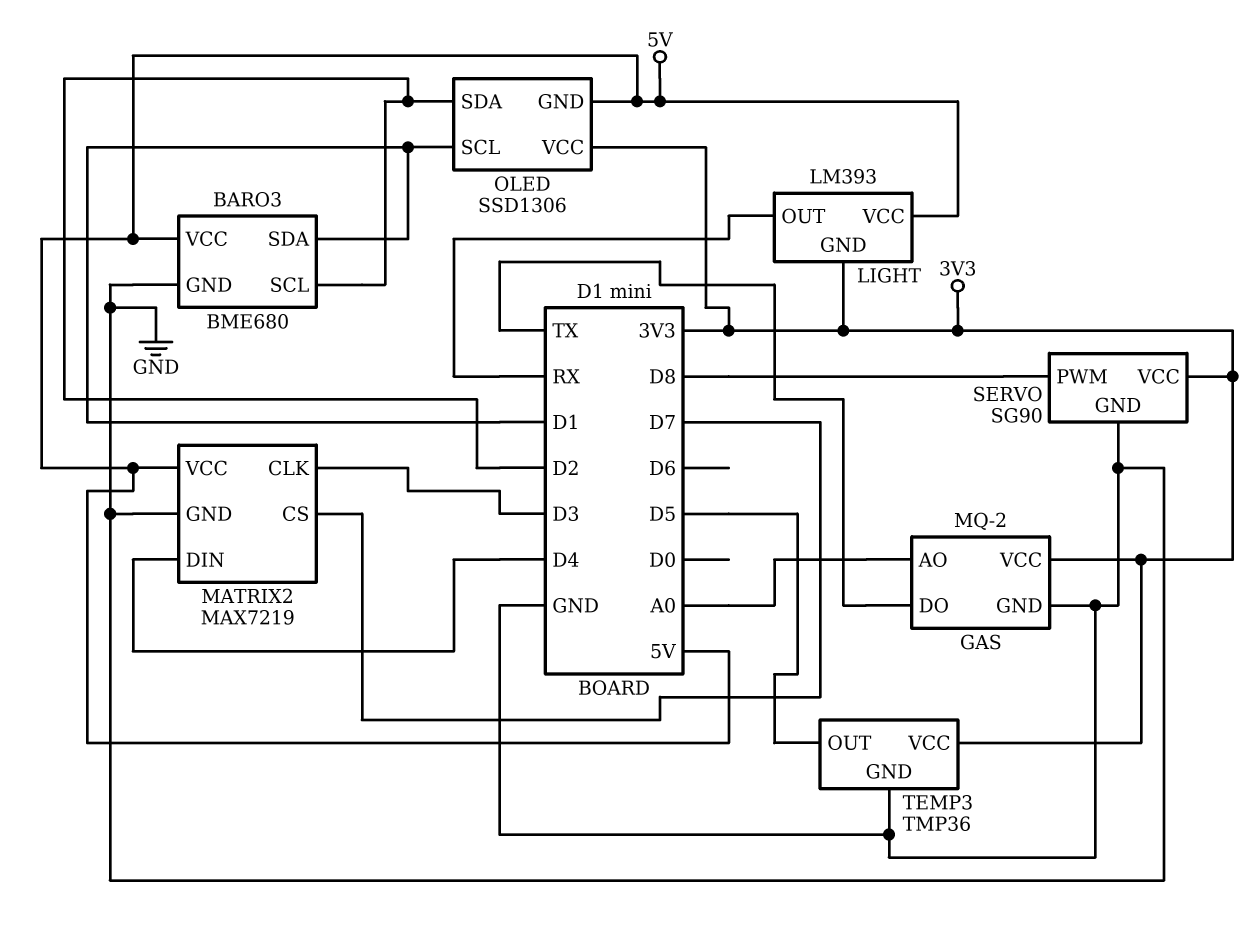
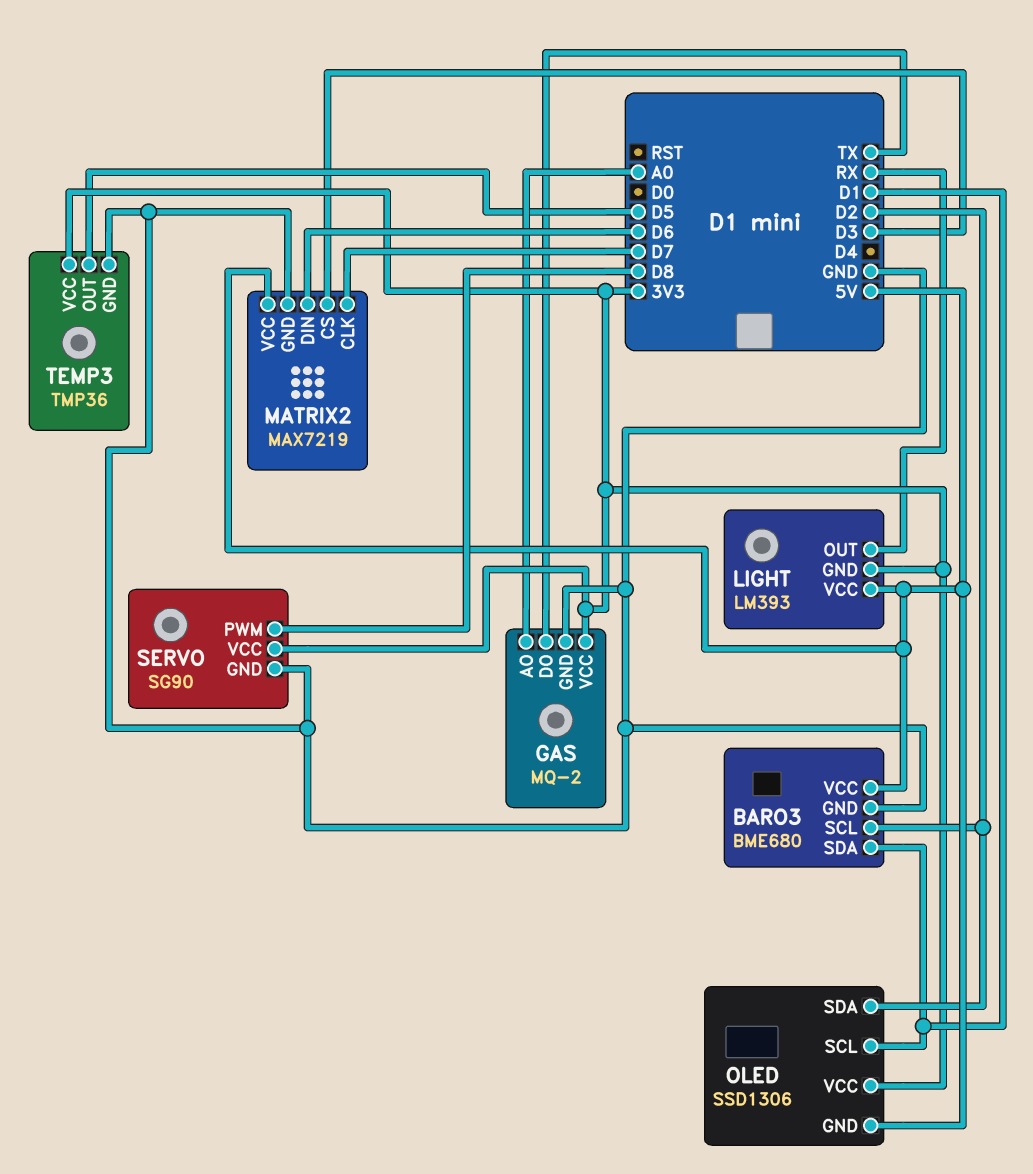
MATRIX2 pin CLK: D3 -> D7
MATRIX2 pin CS: D7 -> D3
MATRIX2 pin DIN: D4 -> D6

